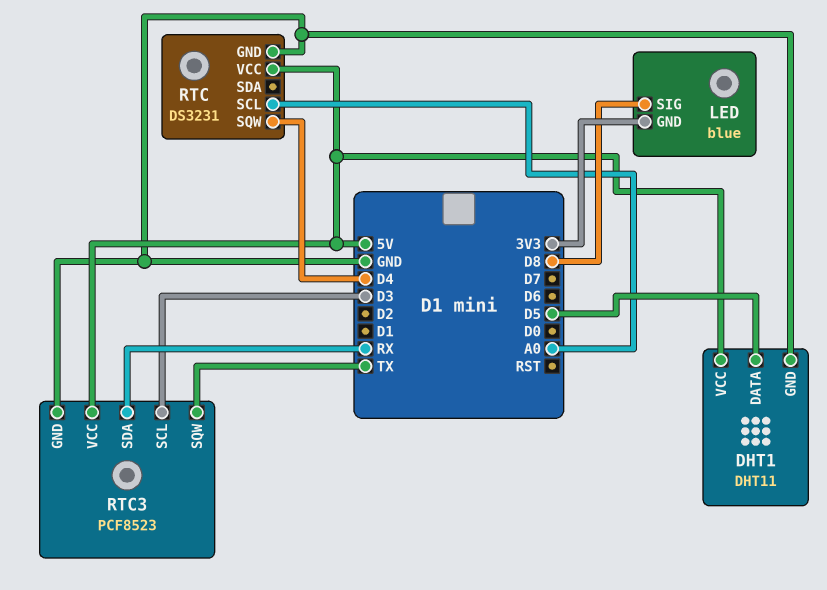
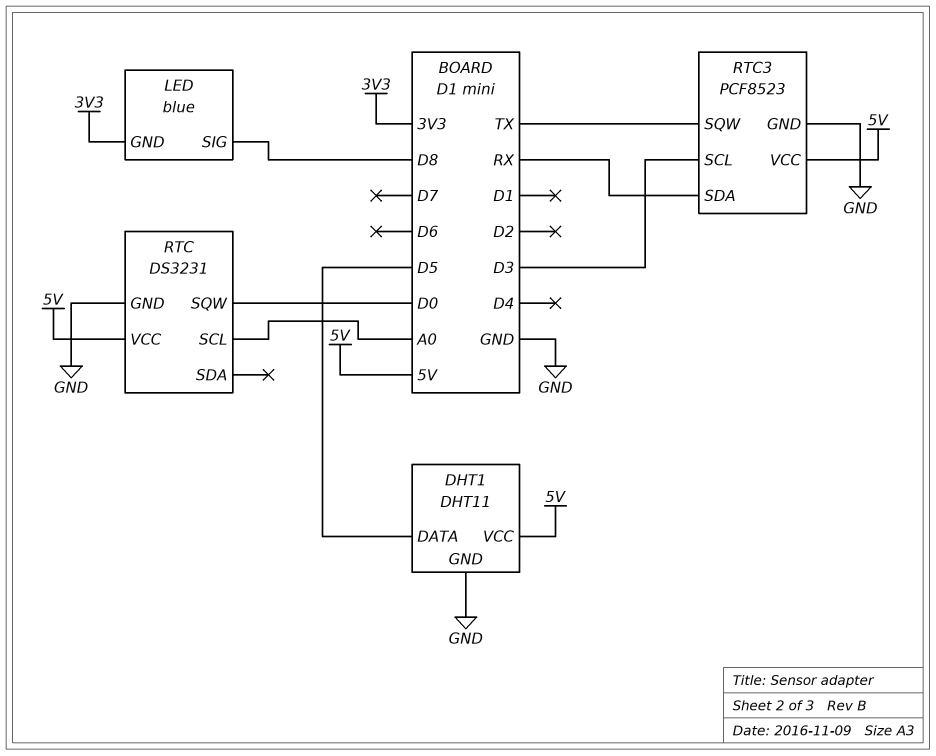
RTC pin SQW: D4 -> D0

